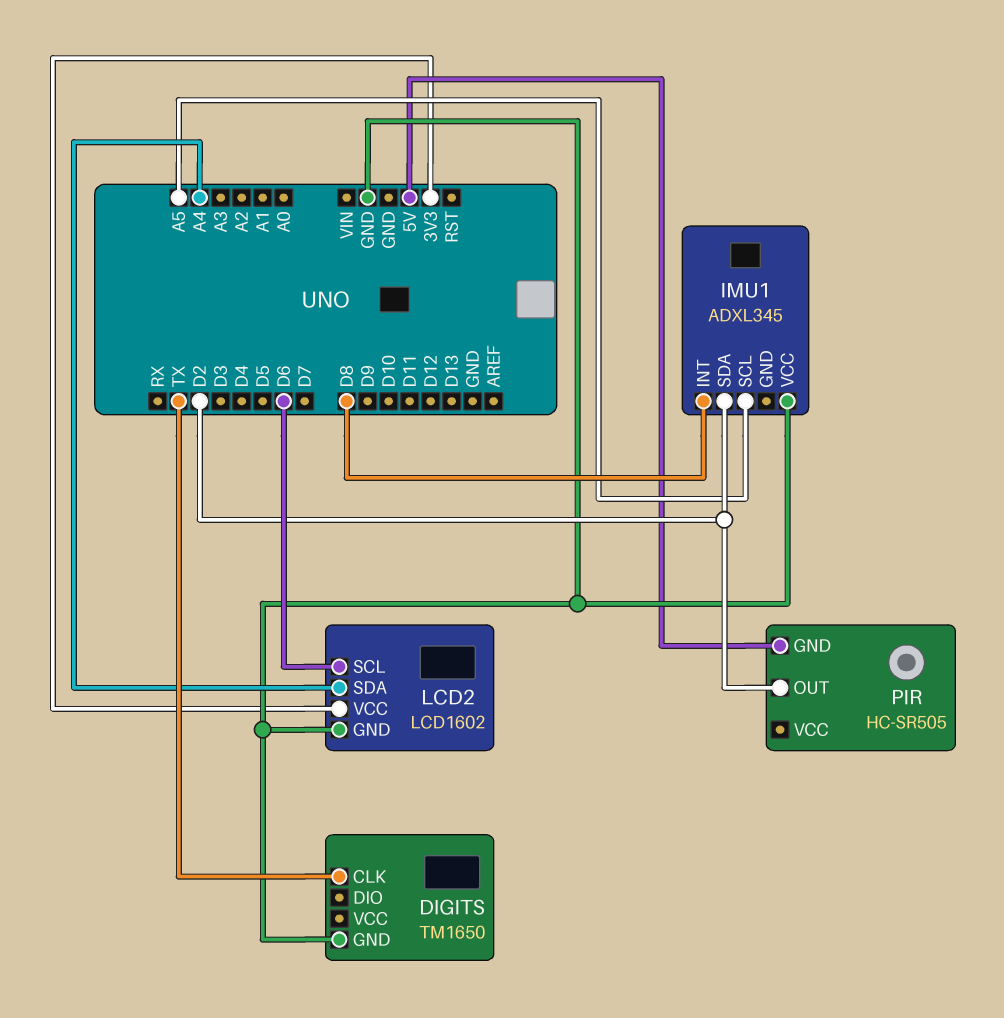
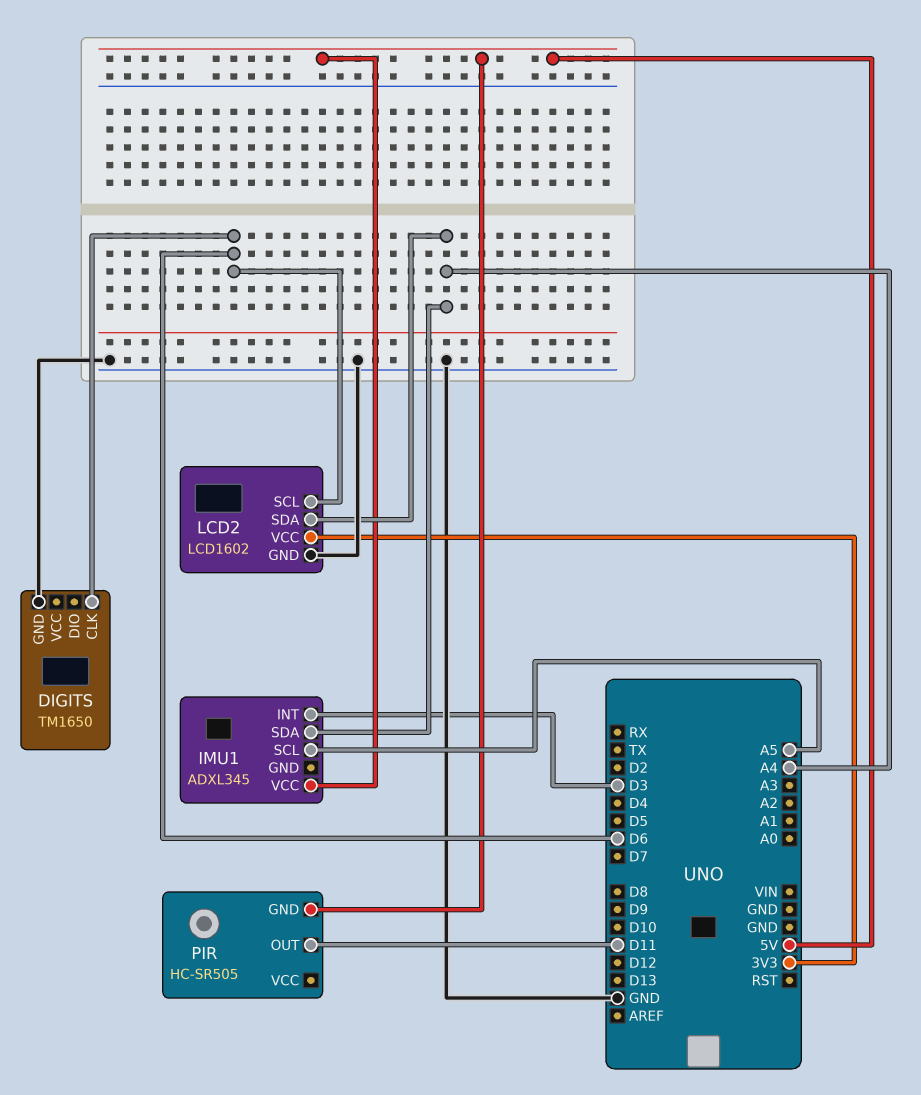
DIGITS pin CLK: TX -> D6
IMU1 pin INT: D8 -> D3
IMU1 pin SDA: D2 -> A4
IMU1 pin VCC: GND -> 5V
PIR pin OUT: D2 -> D11

